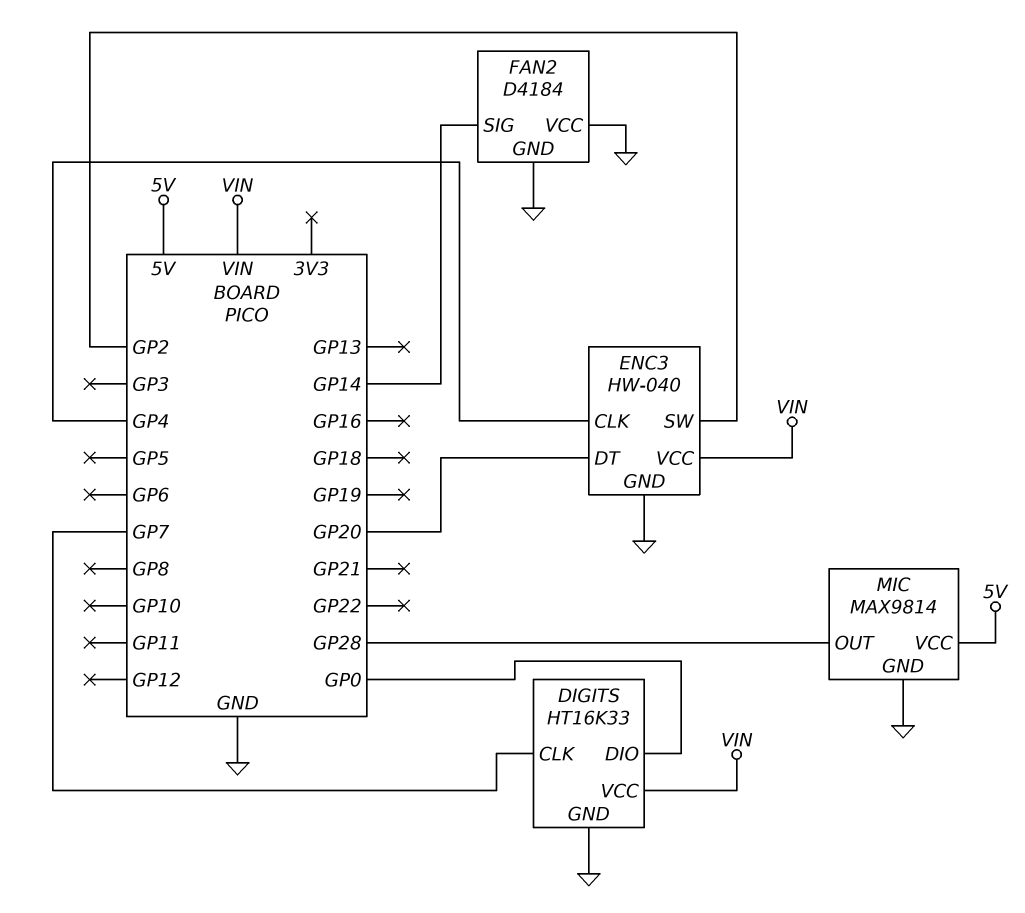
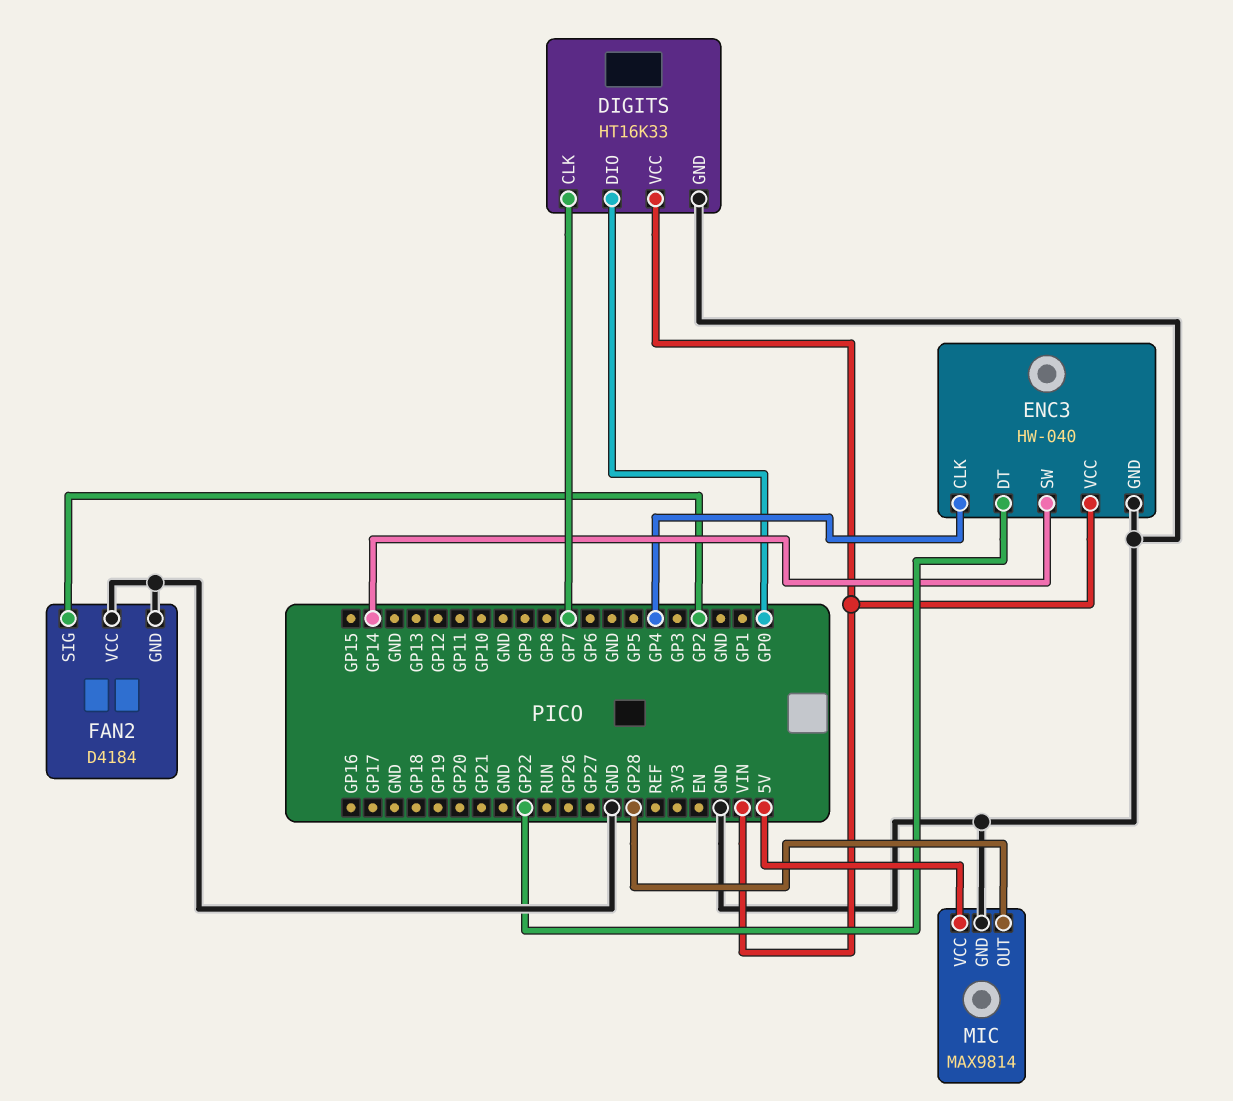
ENC3 pin DT: GP20 -> GP22
ENC3 pin SW: GP2 -> GP14
FAN2 pin SIG: GP14 -> GP2

